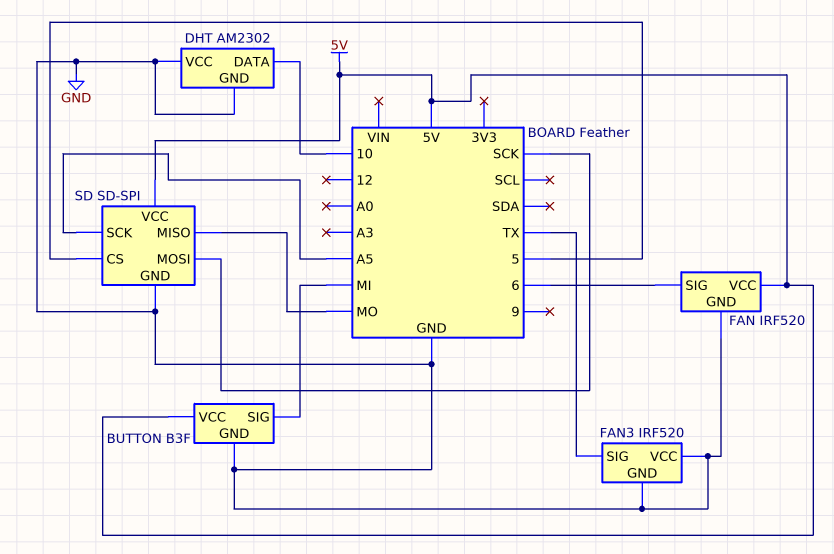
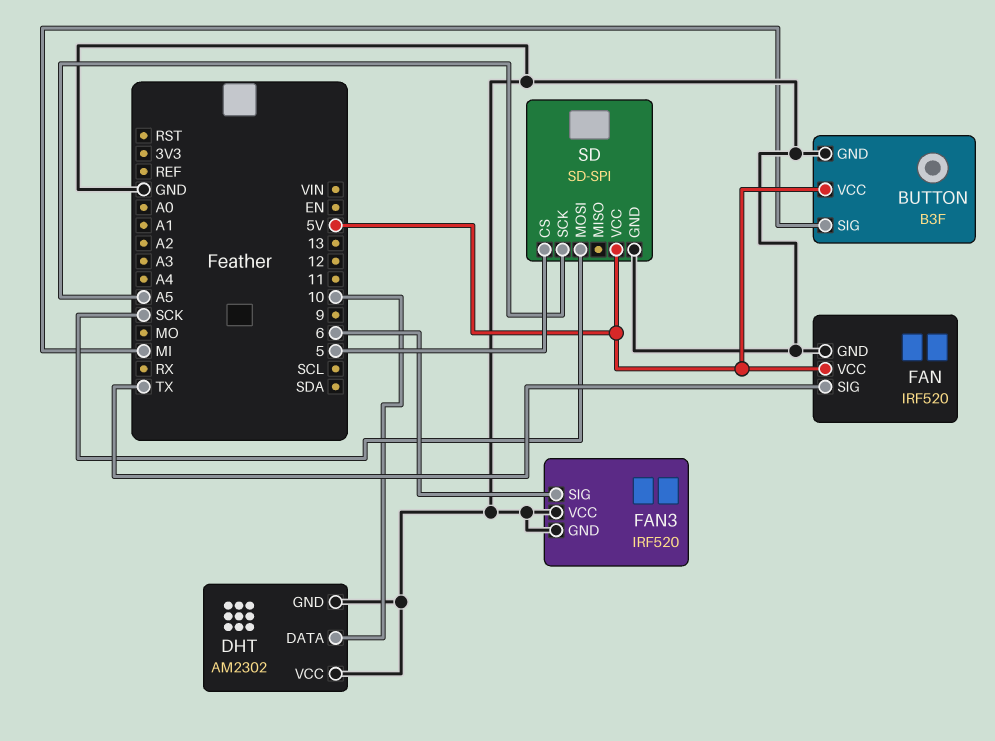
FAN pin SIG: 6 -> TX
FAN3 pin SIG: TX -> 6
SD pin MISO: MO -> none

